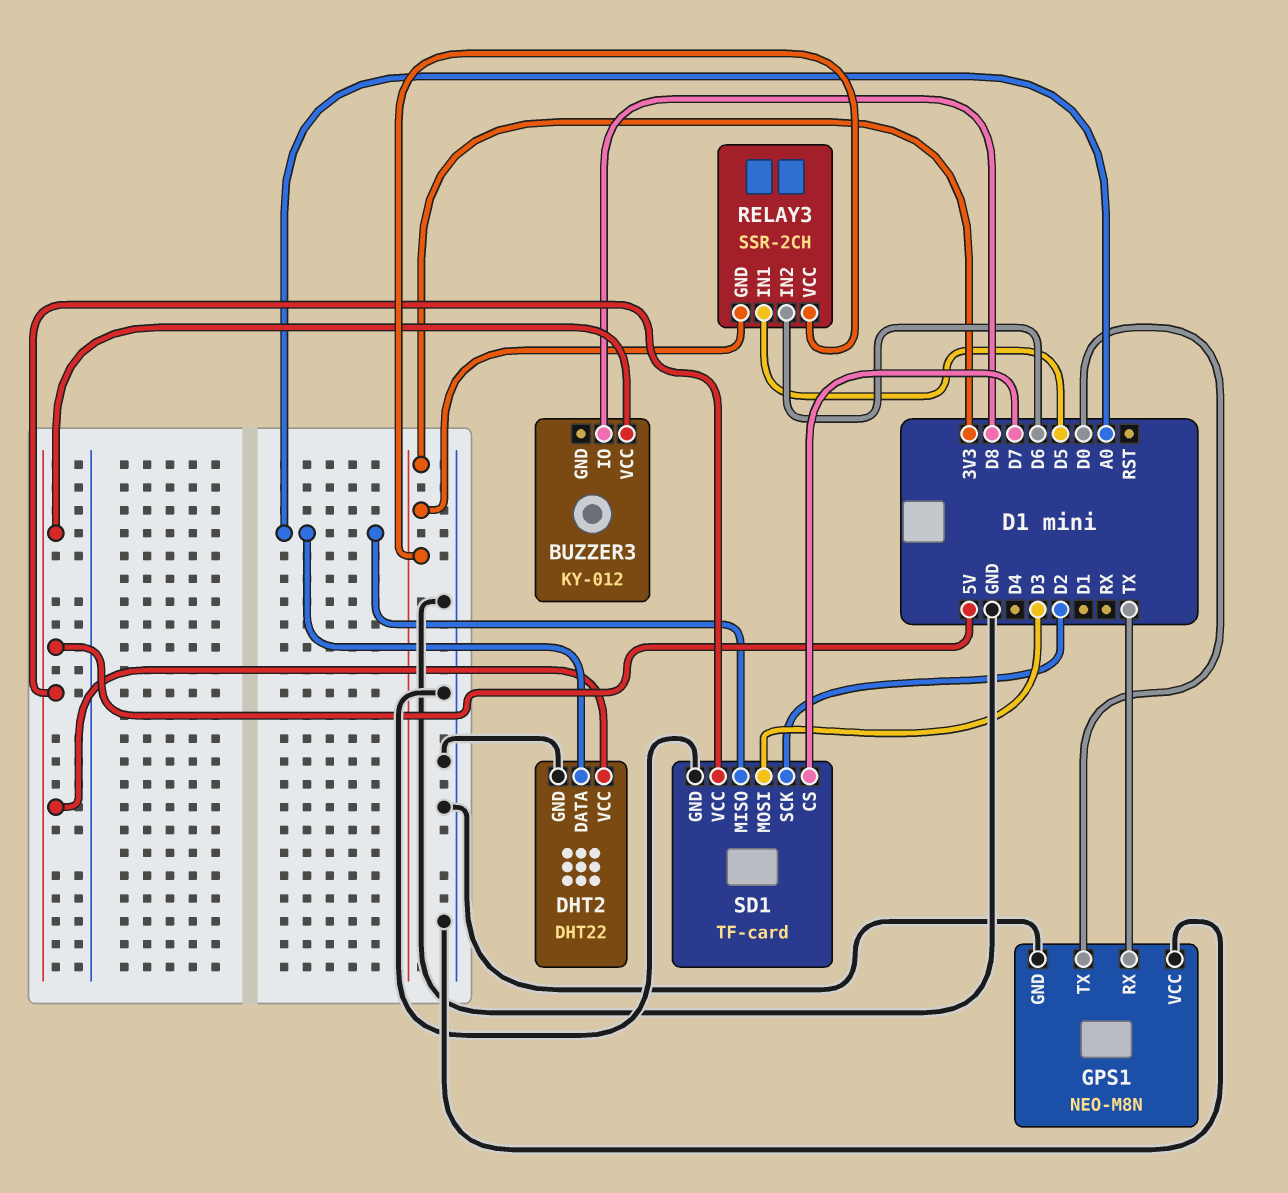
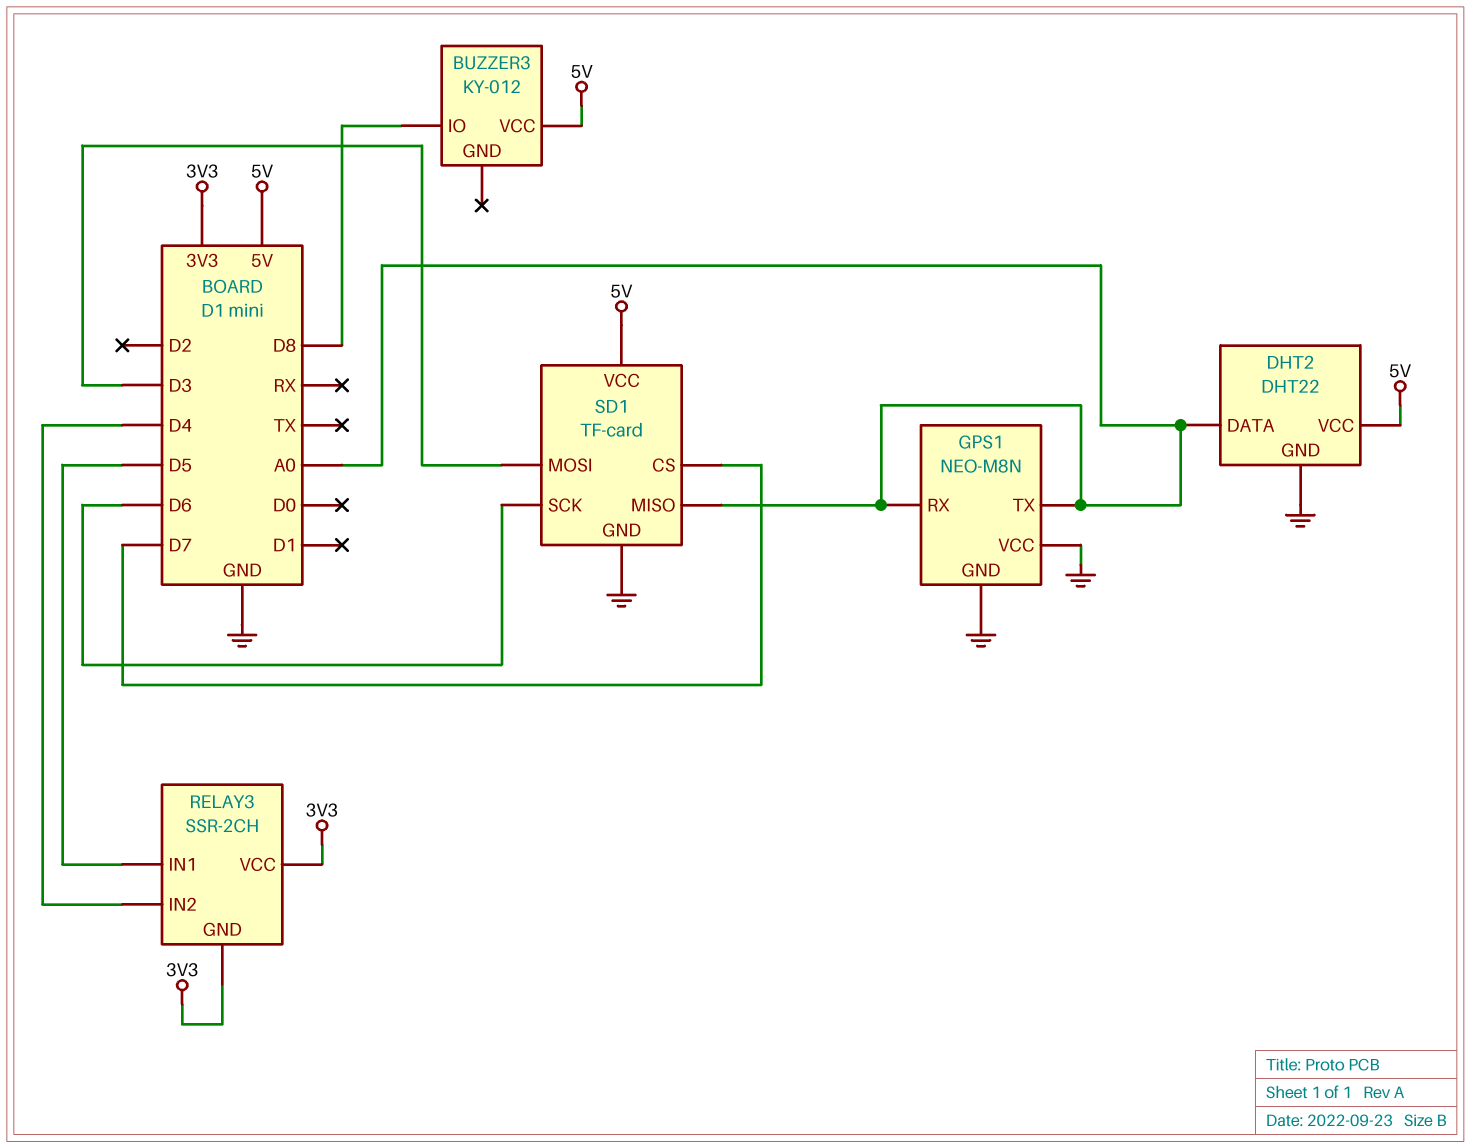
GPS1 pin RX: TX -> A0
GPS1 pin TX: D0 -> A0
RELAY3 pin IN2: D6 -> D4
SD1 pin SCK: D2 -> D6

